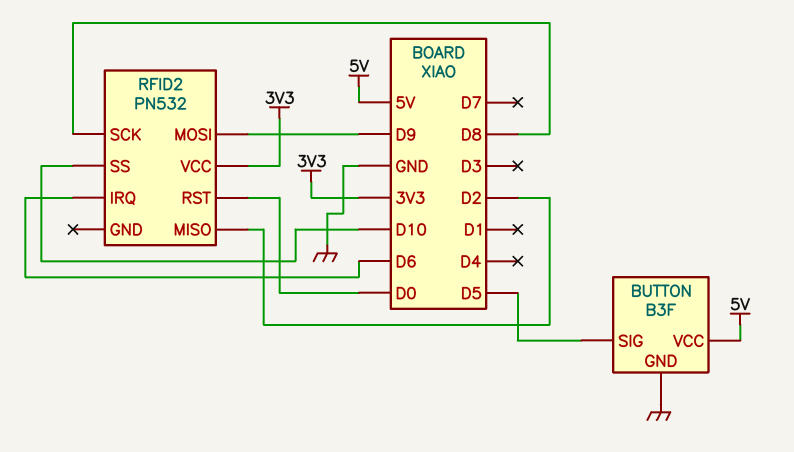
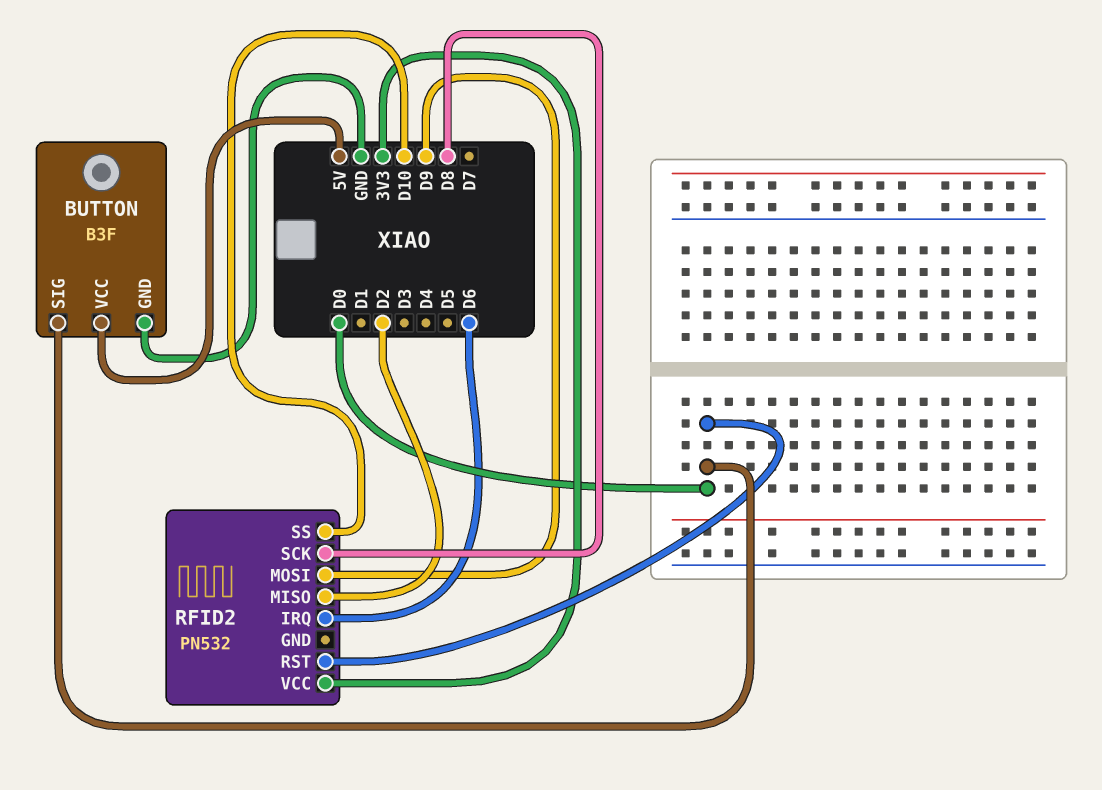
BUTTON pin SIG: D5 -> D0

